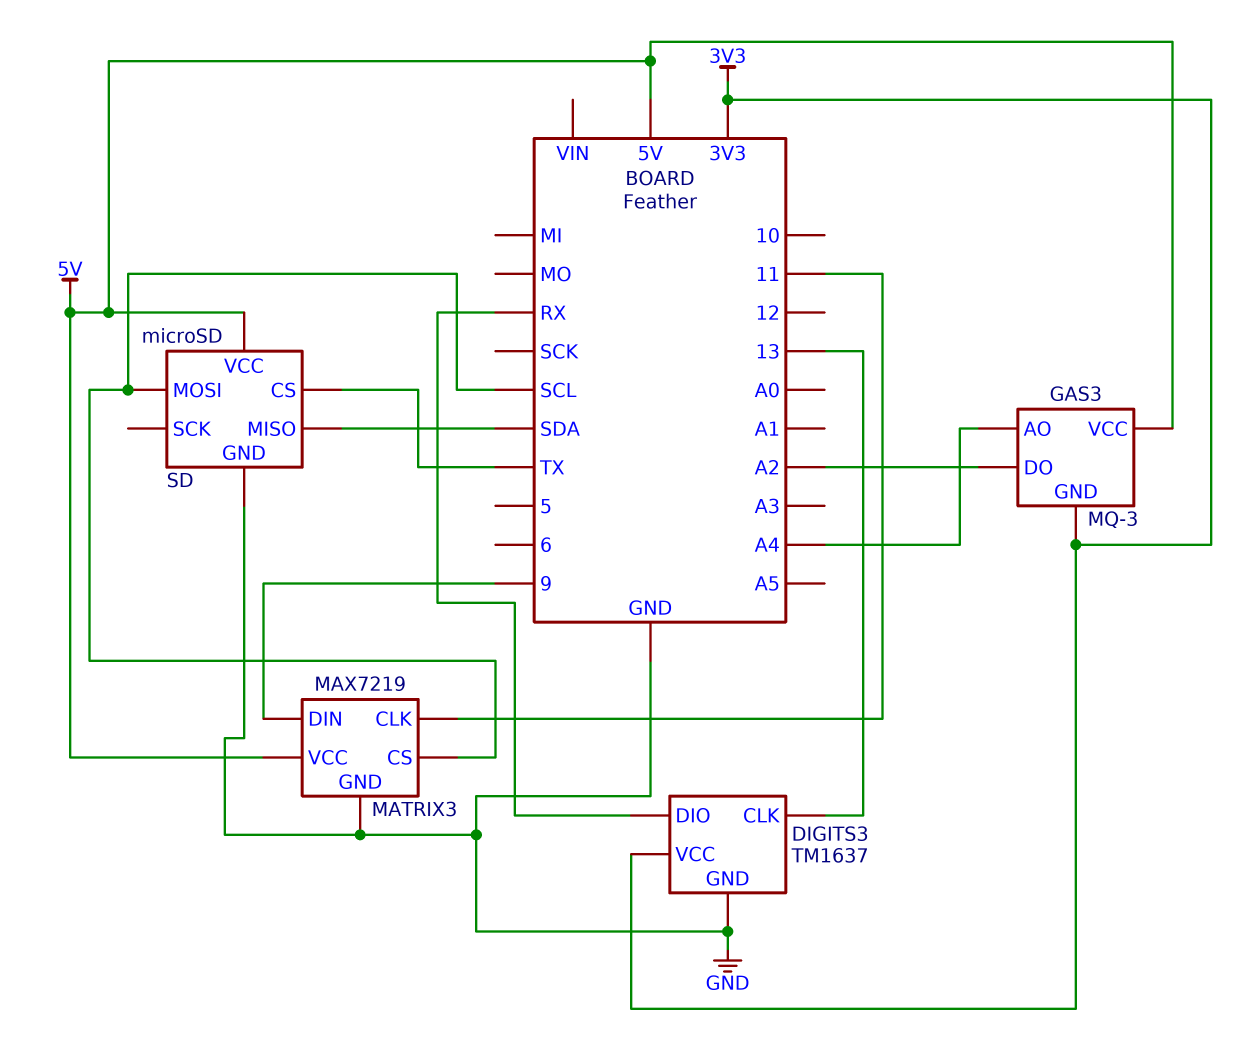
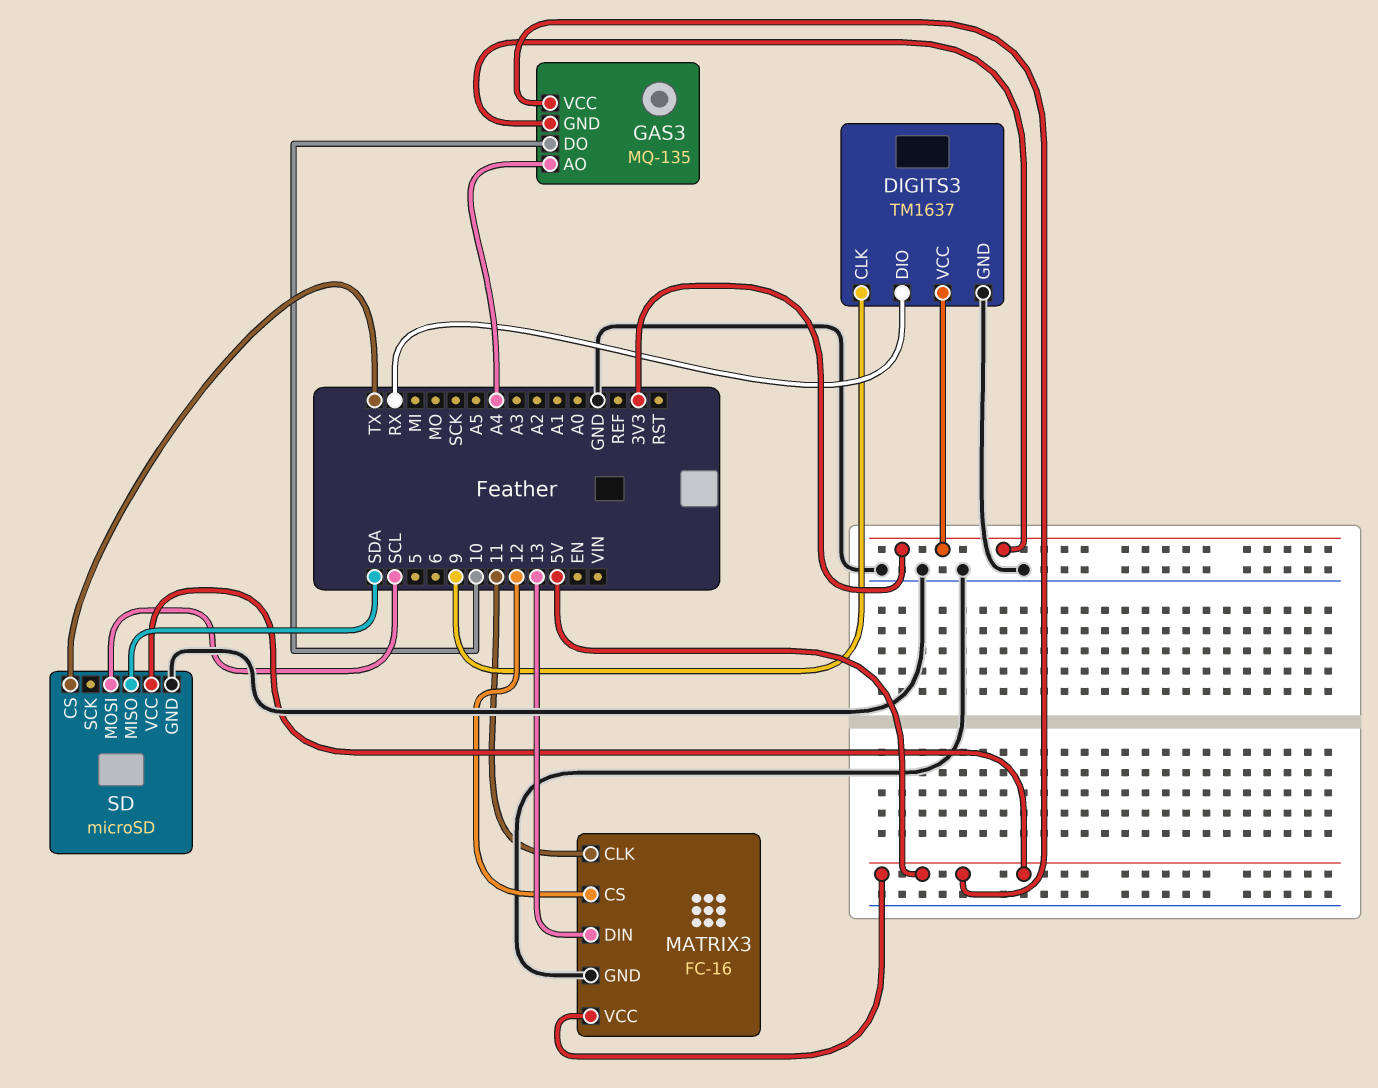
DIGITS3 pin CLK: 13 -> 9
GAS3: MQ-3 -> MQ-135
GAS3 pin DO: A2 -> 10
MATRIX3: MAX7219 -> FC-16
MATRIX3 pin CS: SCL -> 12
MATRIX3 pin DIN: 9 -> 13

